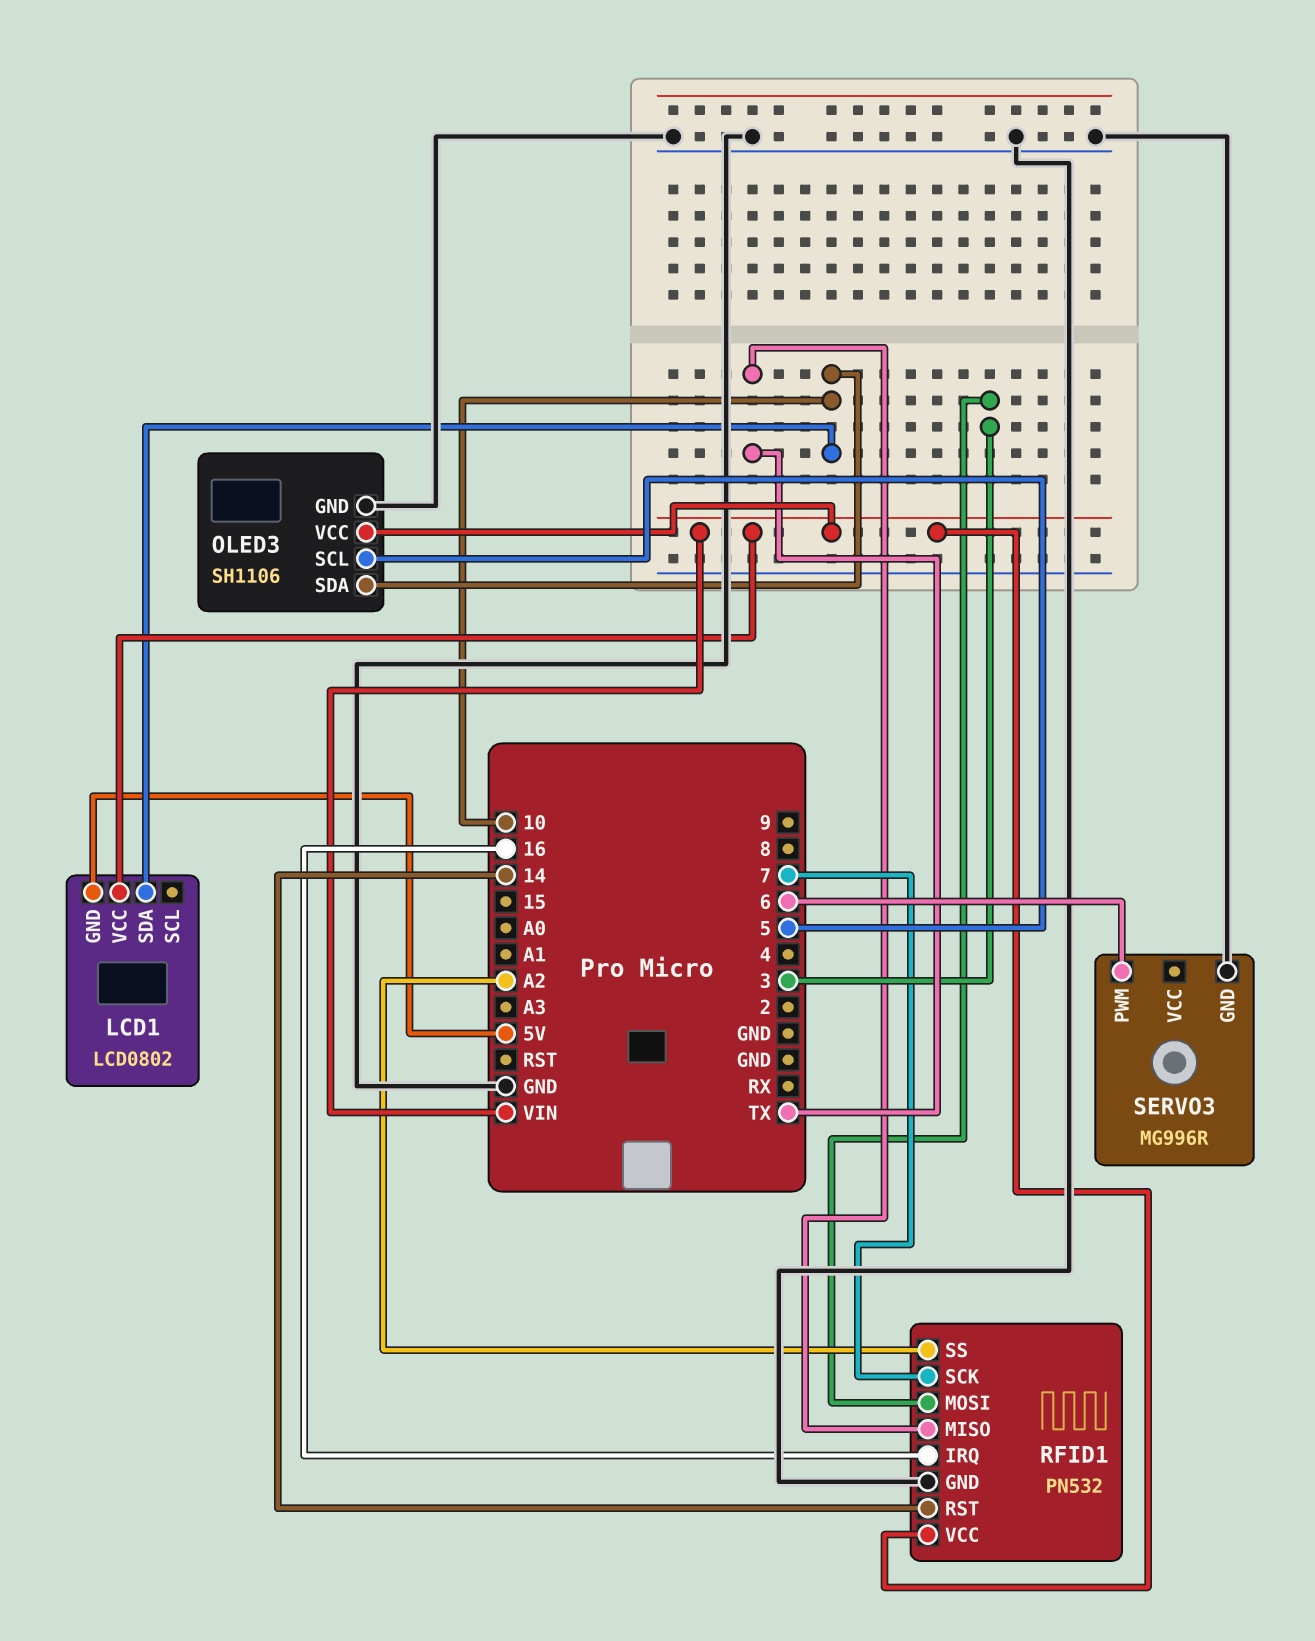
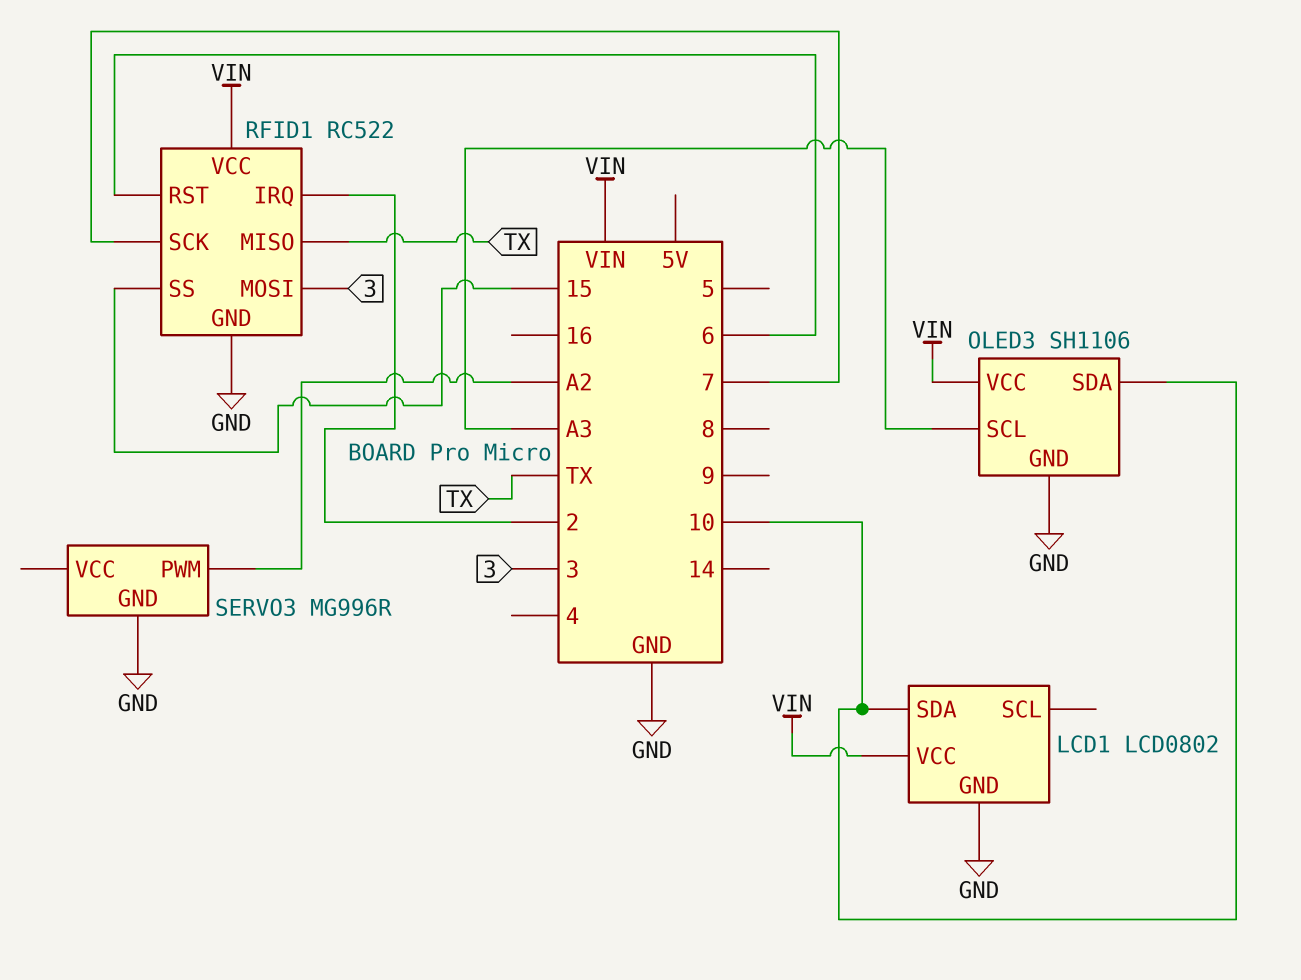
LCD1 pin GND: 5V -> GND
OLED3 pin SCL: 5 -> A3
RFID1: PN532 -> RC522
RFID1 pin IRQ: 16 -> 2
RFID1 pin RST: 14 -> 6
RFID1 pin SS: A2 -> 15
SERVO3 pin PWM: 6 -> A2

